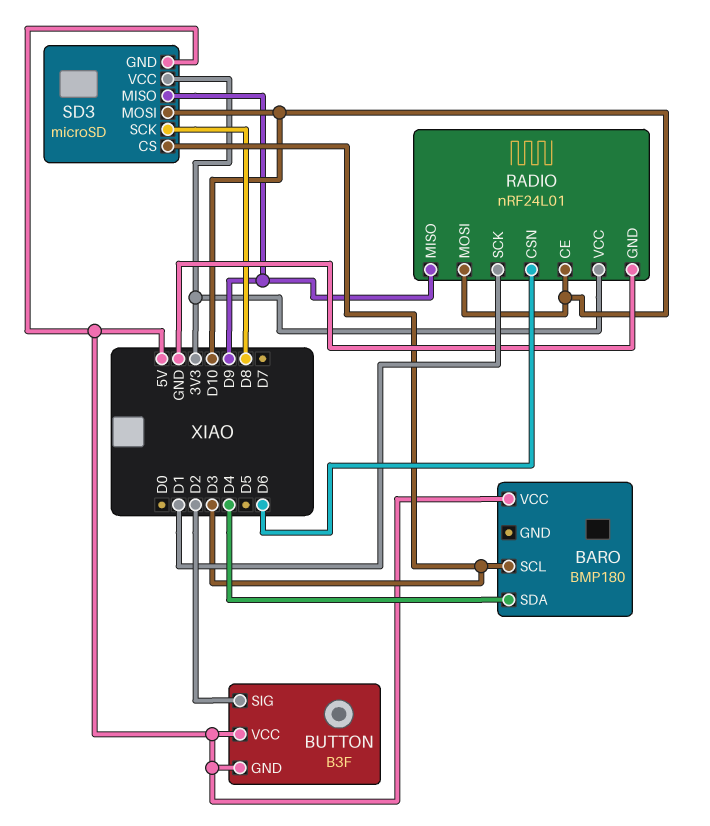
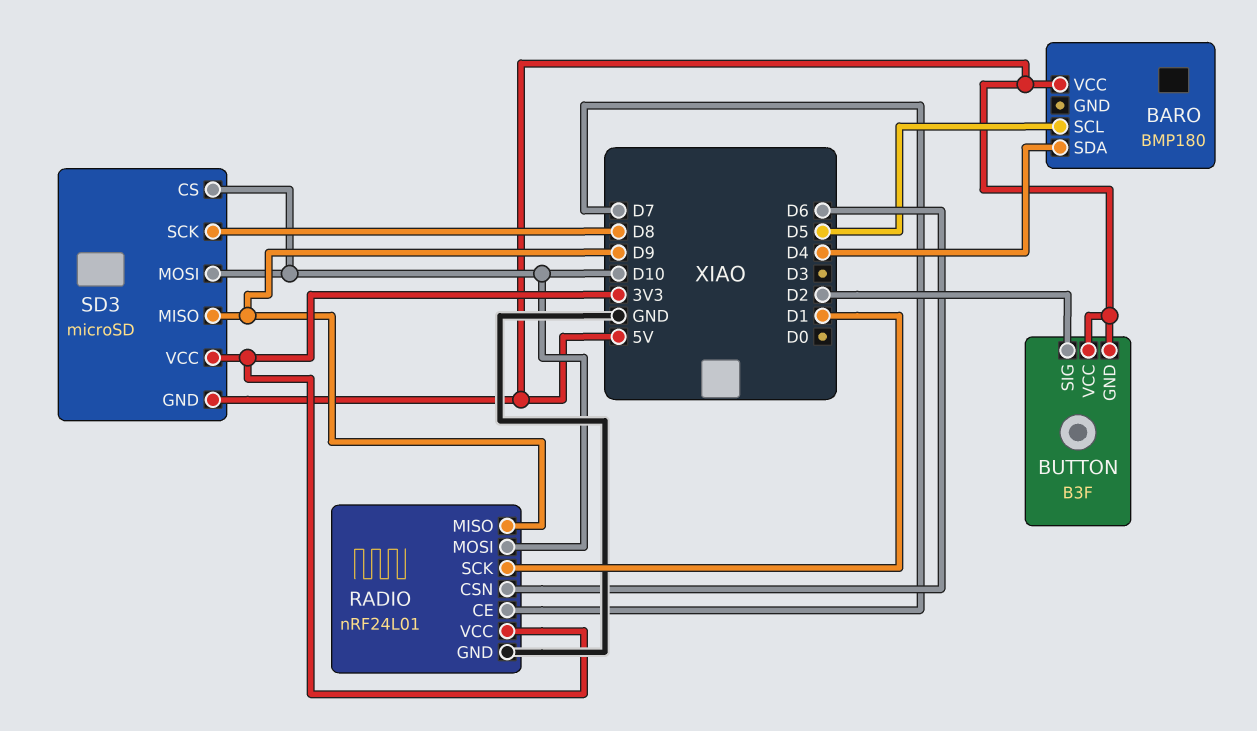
BARO pin SCL: D3 -> D5
RADIO pin CE: D10 -> D7
SD3 pin CS: D3 -> D10

